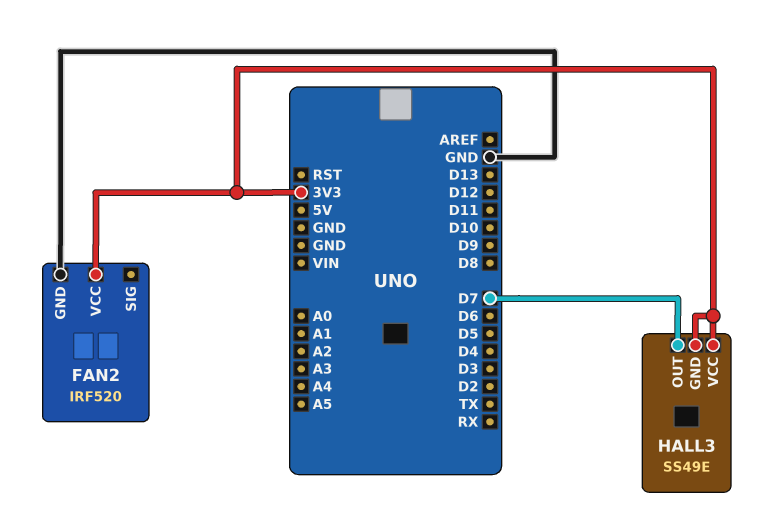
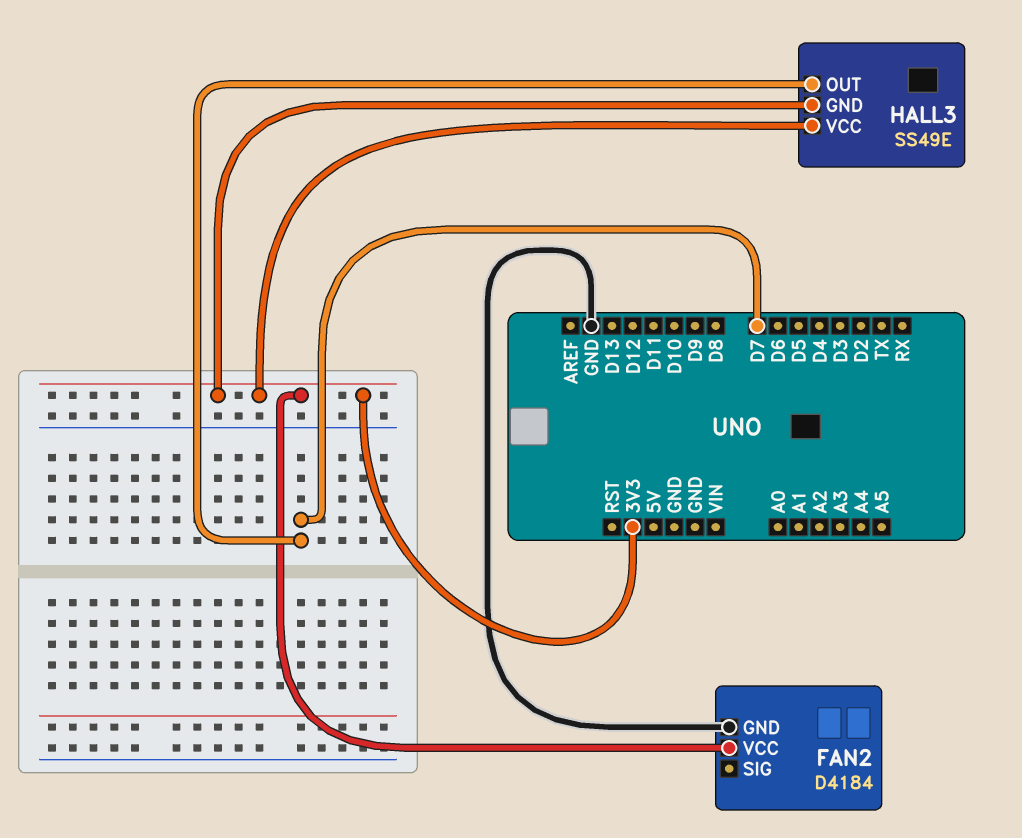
FAN2: IRF520 -> D4184

